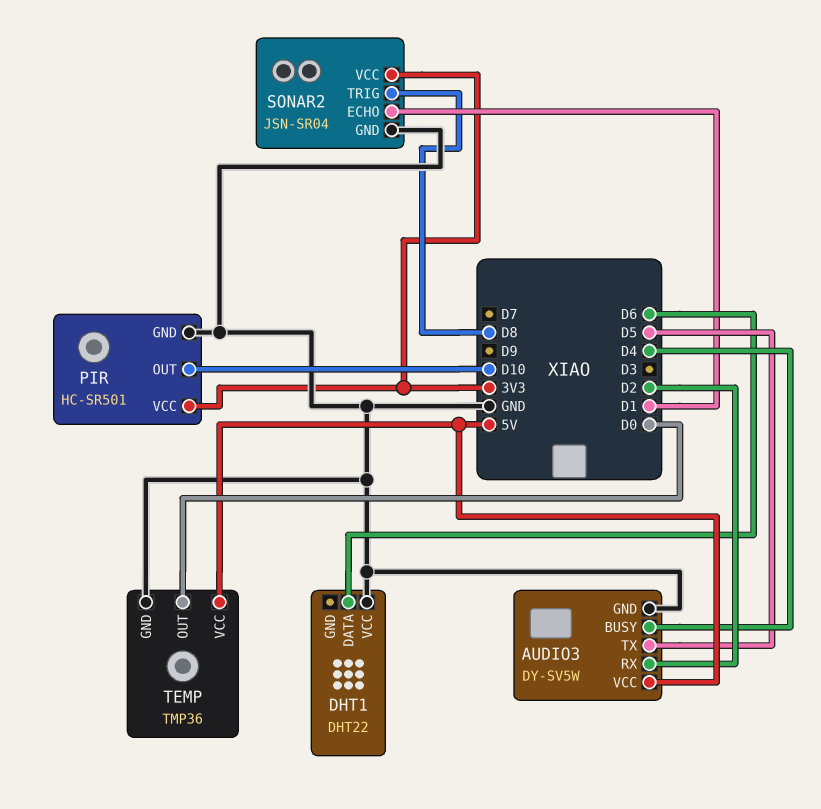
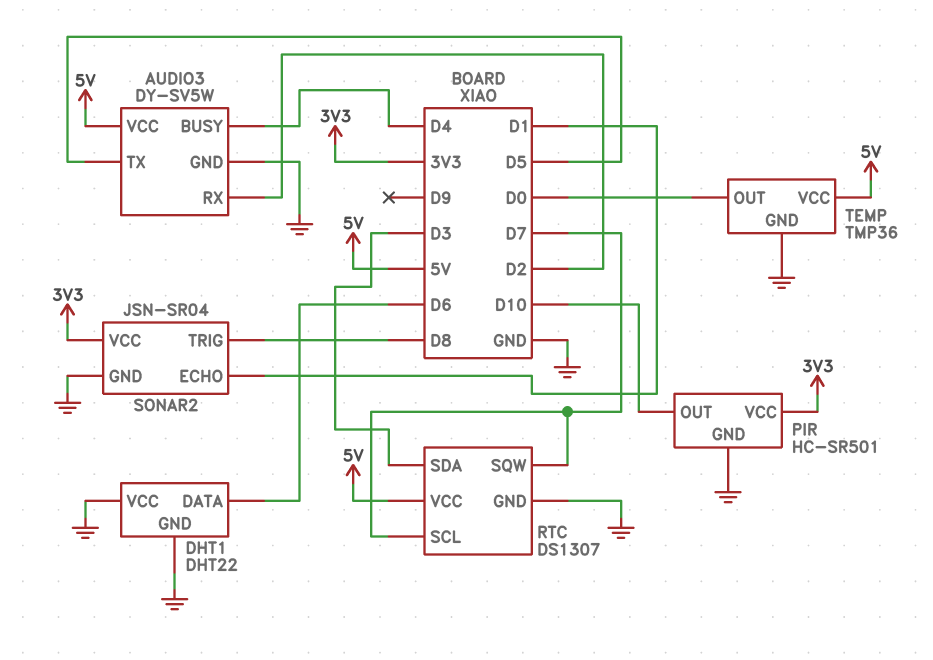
DHT1 pin GND: none -> GND
RTC: none -> DS1307
RTC pin GND: none -> GND
RTC pin SCL: none -> D7
RTC pin SDA: none -> D3
RTC pin SQW: none -> D7
RTC pin VCC: none -> 5V

